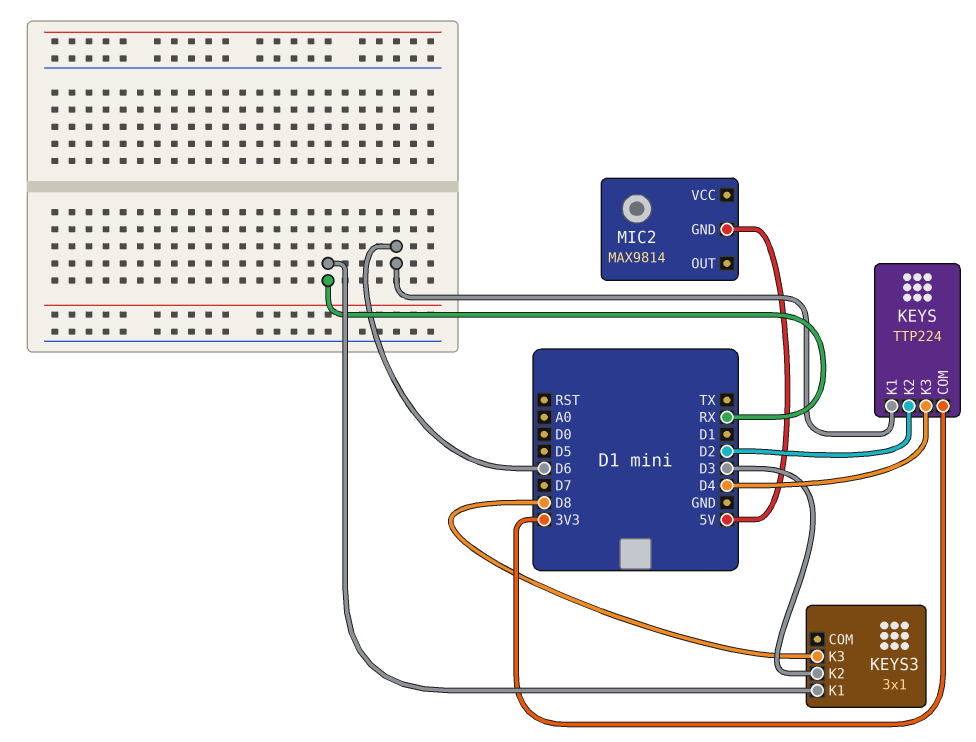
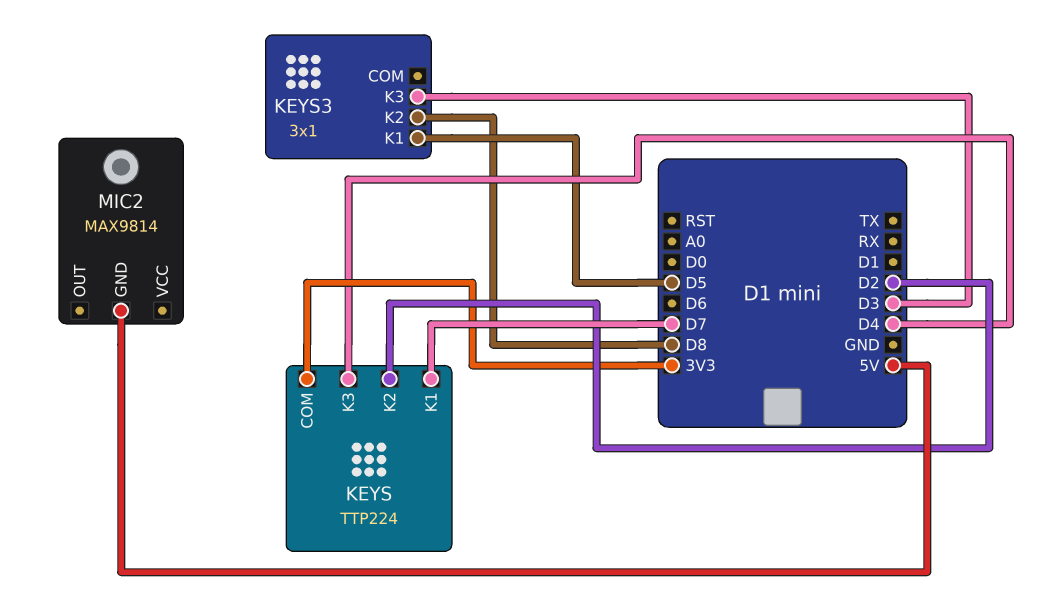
KEYS pin K1: D6 -> D7
KEYS3 pin K1: RX -> D5
KEYS3 pin K2: D3 -> D8
KEYS3 pin K3: D8 -> D3

